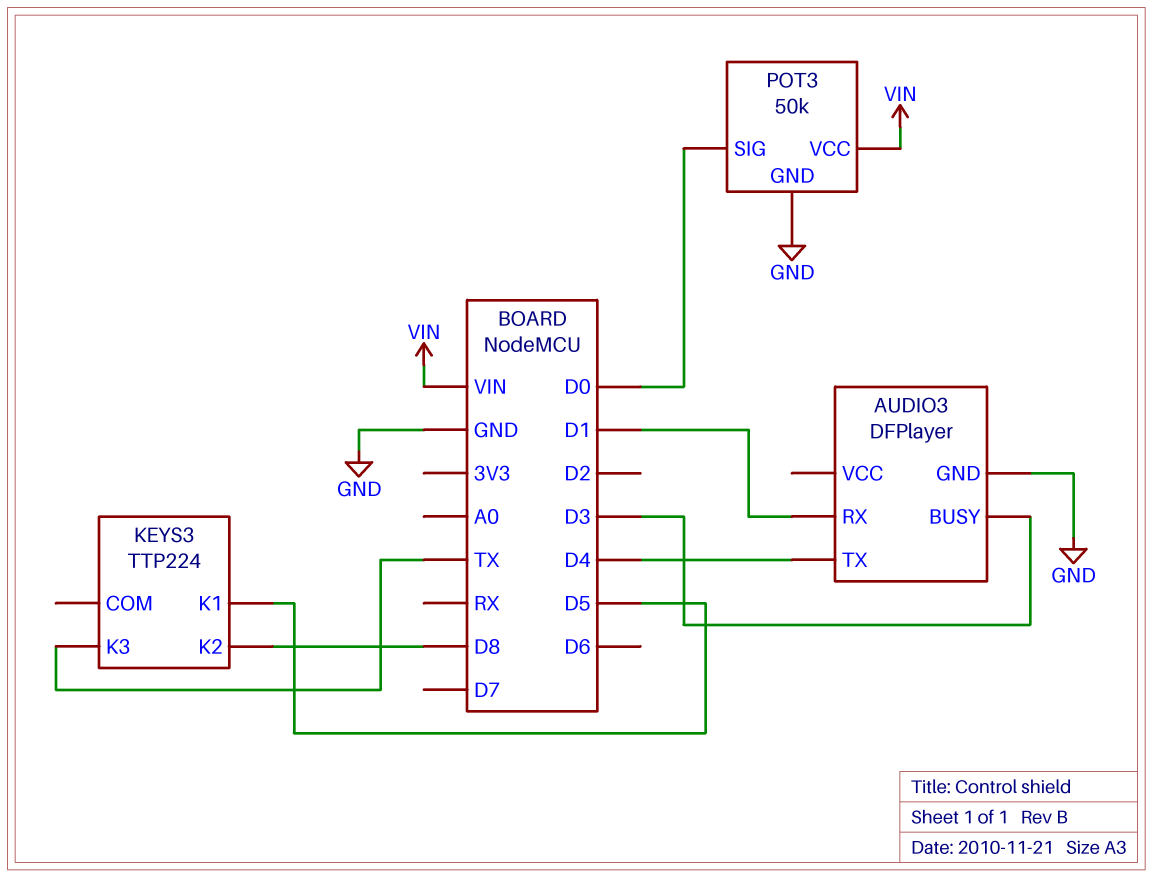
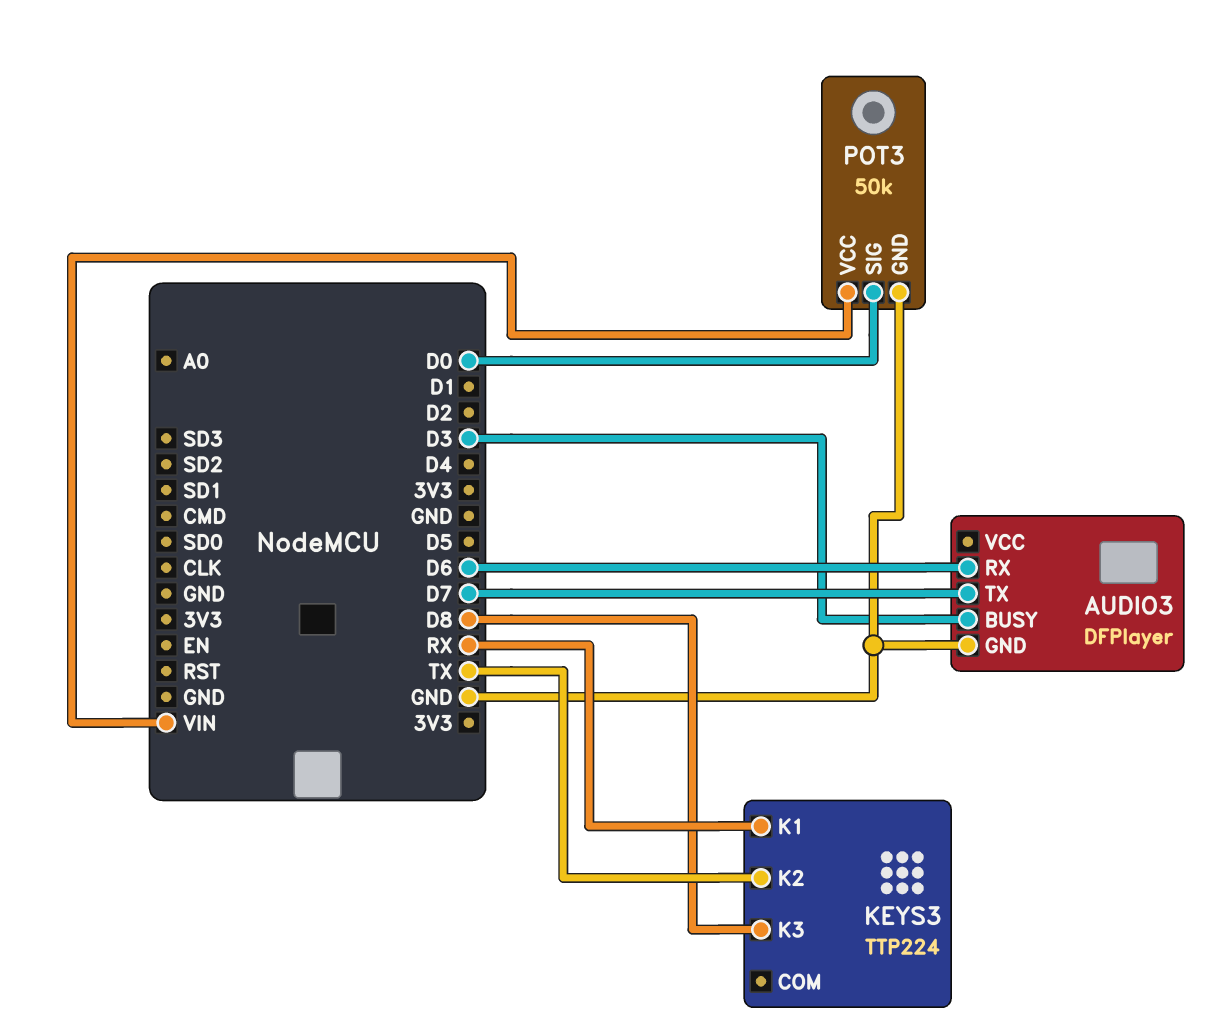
AUDIO3 pin RX: D1 -> D6
AUDIO3 pin TX: D4 -> D7
KEYS3 pin K1: D5 -> RX
KEYS3 pin K2: D8 -> TX
KEYS3 pin K3: TX -> D8

